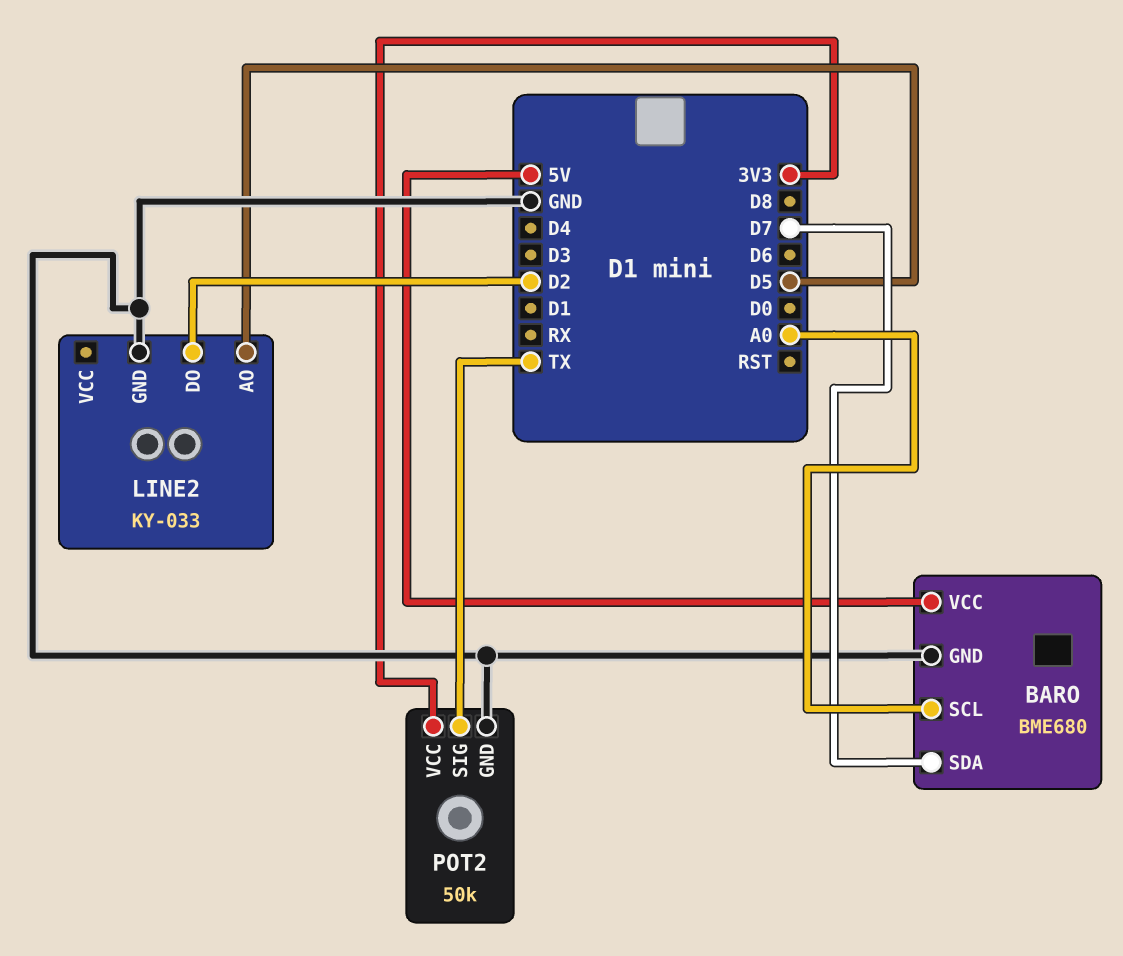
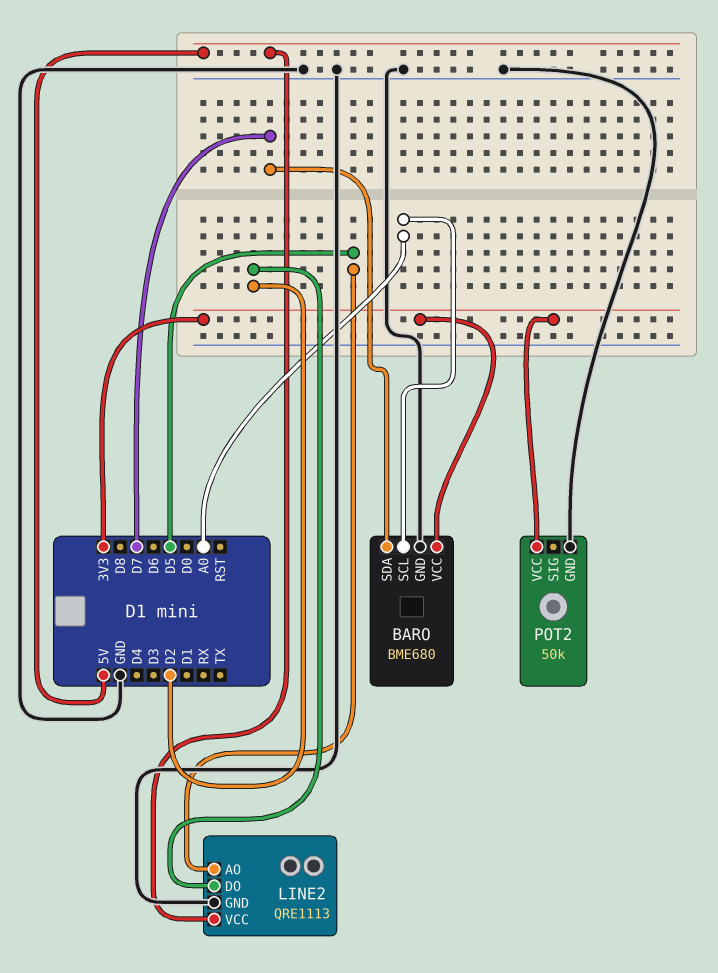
BARO pin VCC: 5V -> 3V3
LINE2: KY-033 -> QRE1113
LINE2 pin VCC: none -> 5V
POT2 pin SIG: TX -> none

